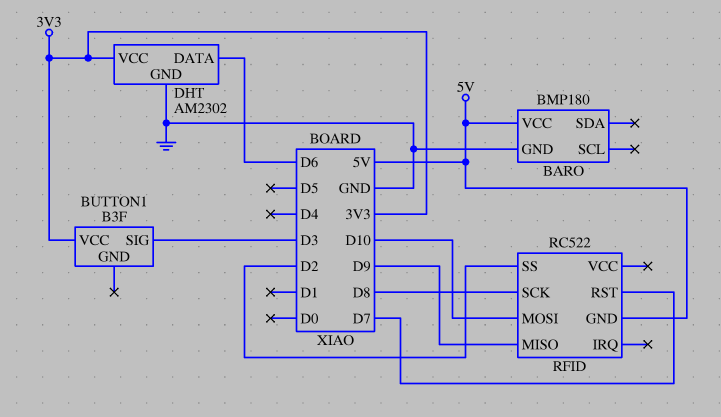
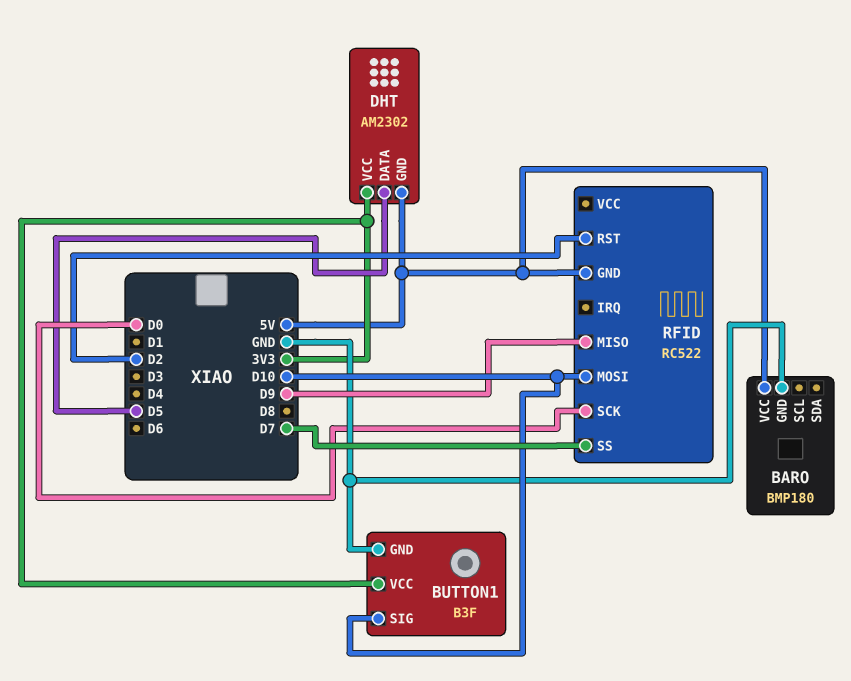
BUTTON1 pin GND: none -> GND
BUTTON1 pin SIG: D3 -> D10
DHT pin DATA: D6 -> D5
DHT pin GND: GND -> 5V
RFID pin RST: D7 -> D2
RFID pin SCK: D8 -> D0
RFID pin SS: D2 -> D7

